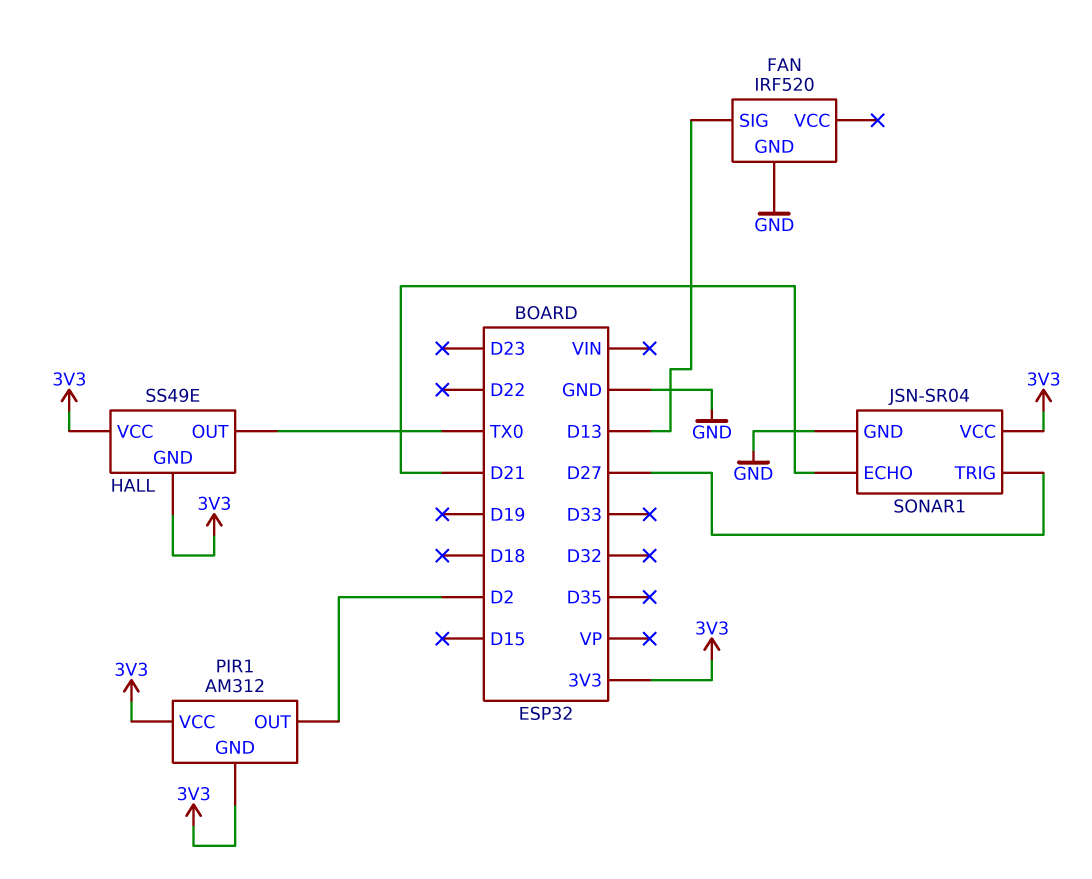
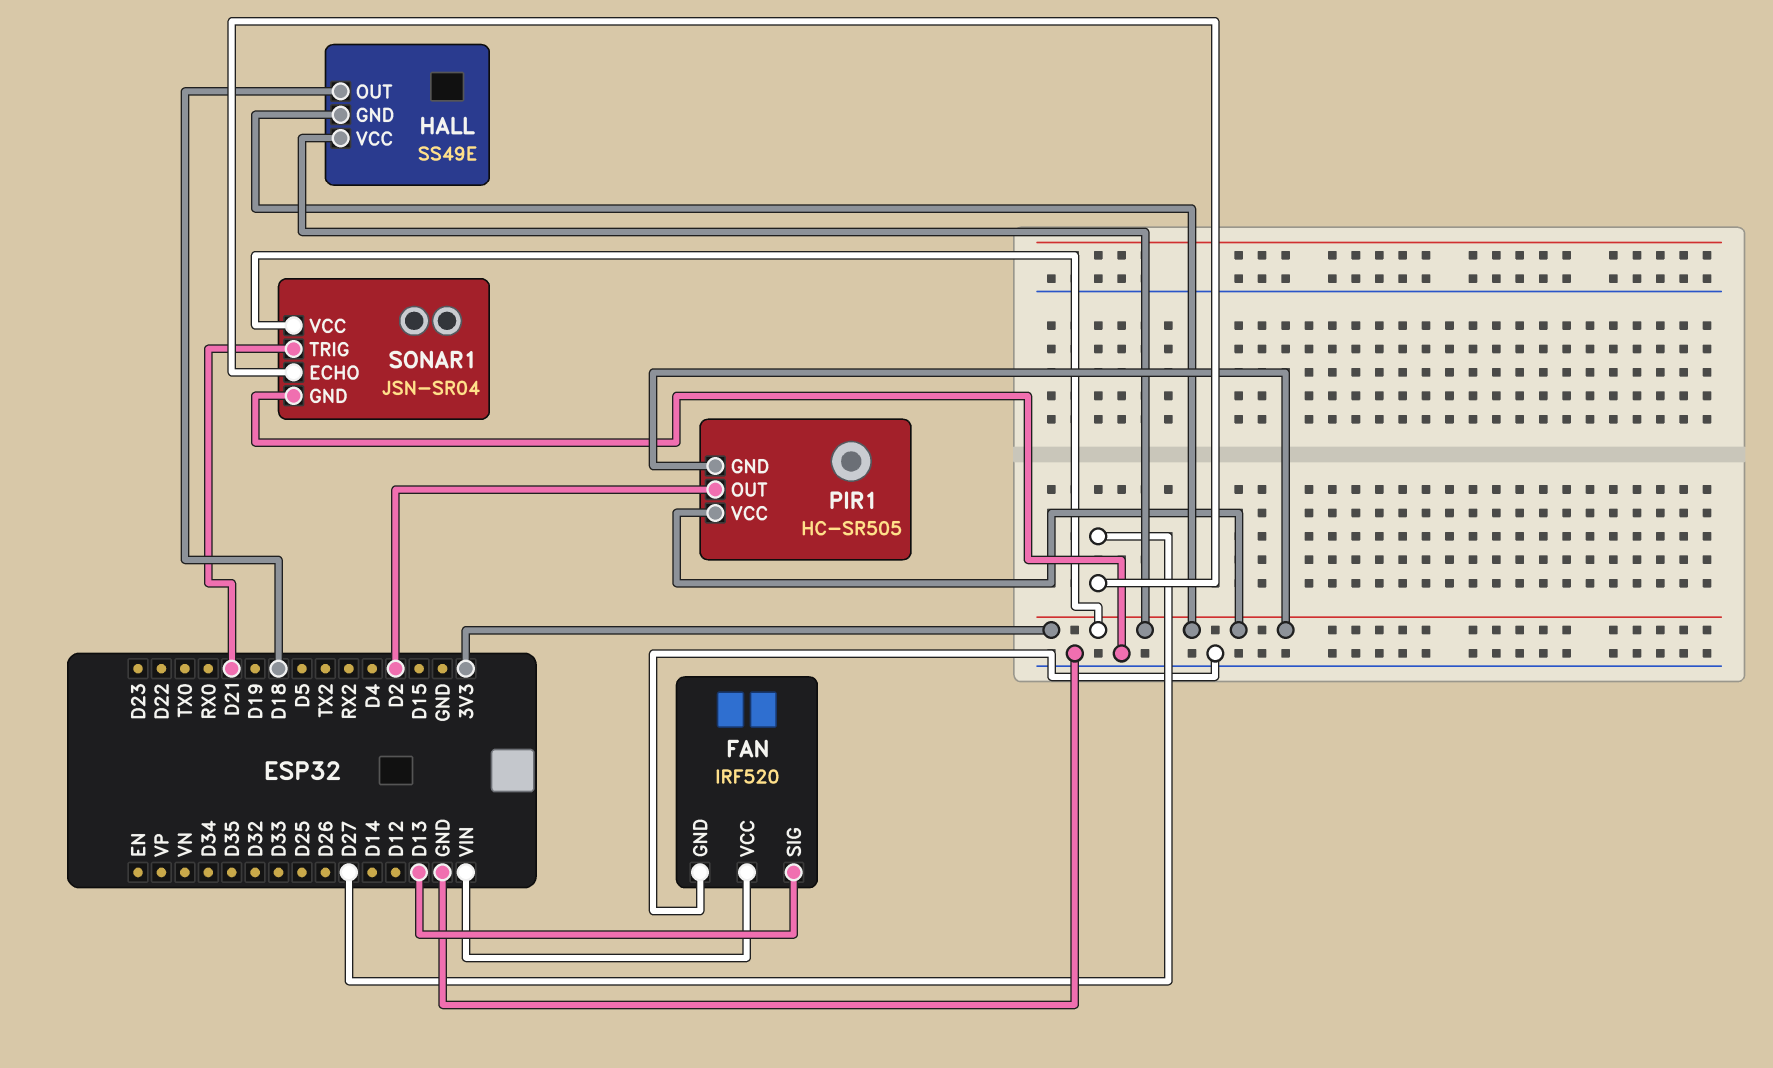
FAN pin VCC: none -> VIN
HALL pin OUT: TX0 -> D18
PIR1: AM312 -> HC-SR505
SONAR1 pin ECHO: D21 -> D27
SONAR1 pin TRIG: D27 -> D21

